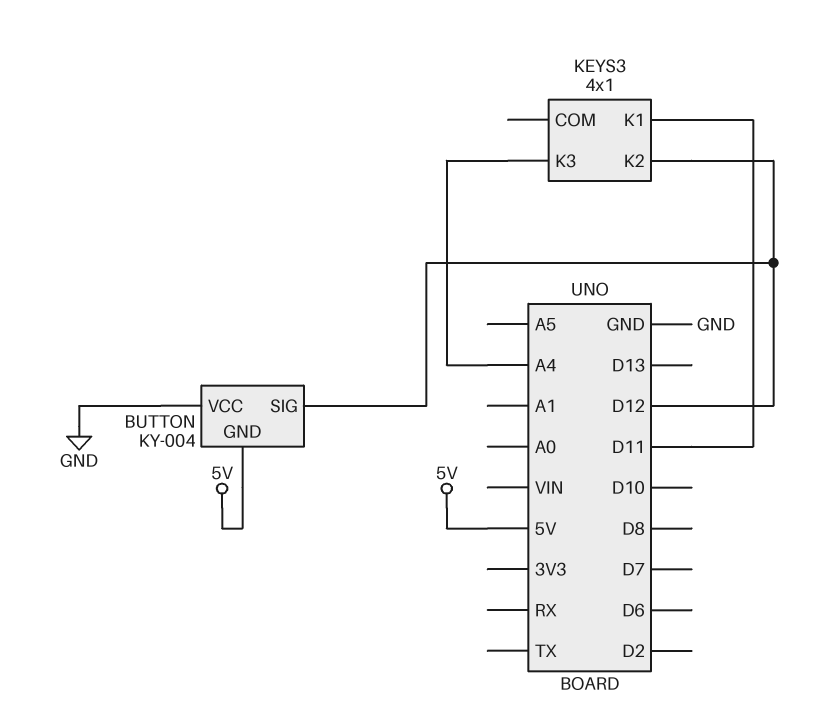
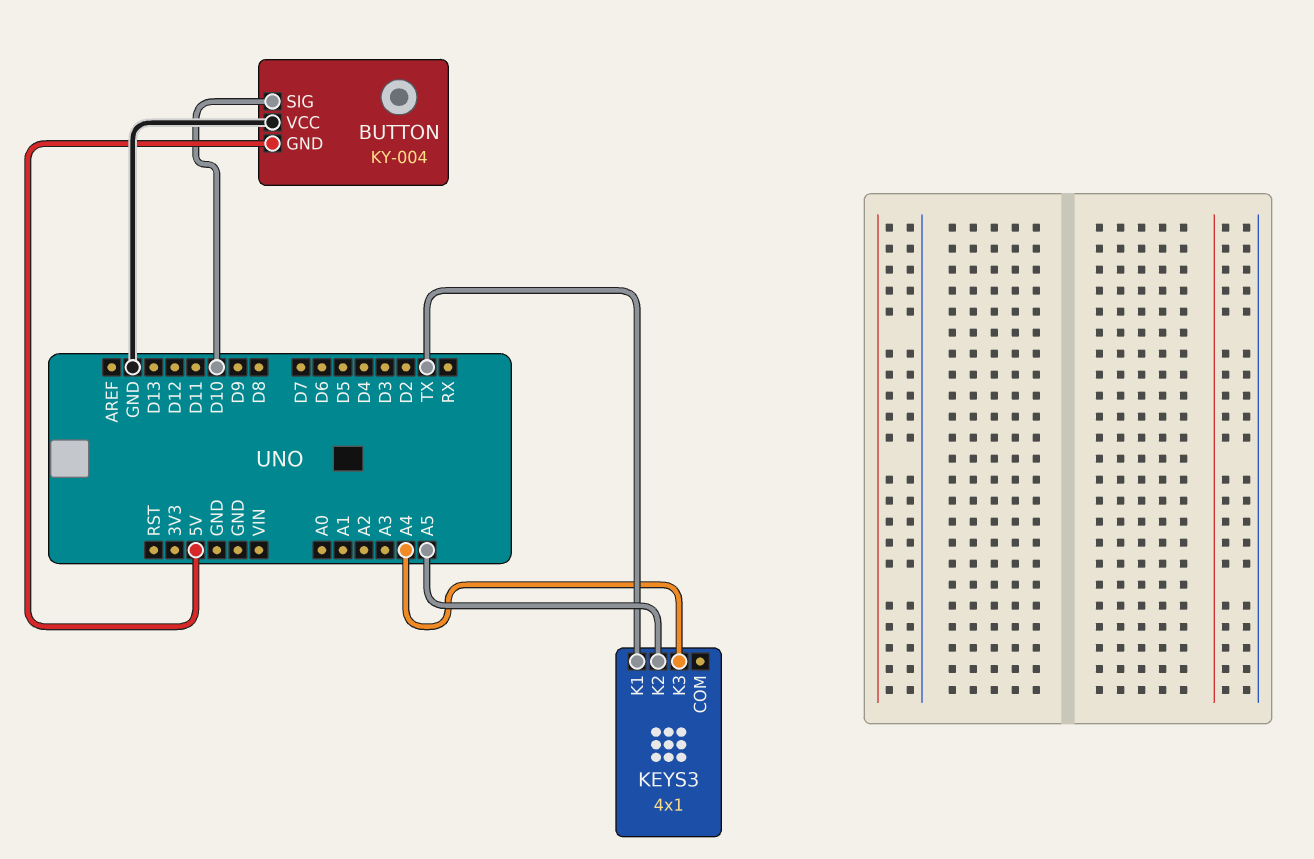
BUTTON pin SIG: D12 -> D10
KEYS3 pin K1: D11 -> TX
KEYS3 pin K2: D12 -> A5

